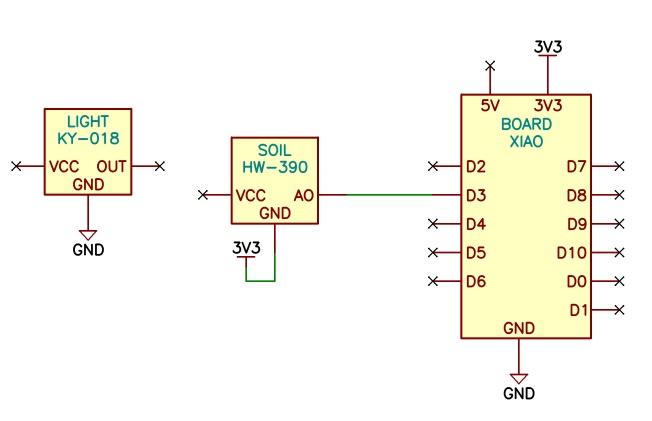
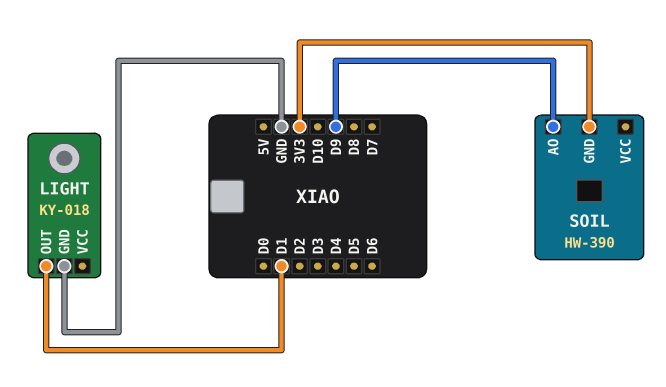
LIGHT pin OUT: none -> D1
SOIL pin AO: D3 -> D9

